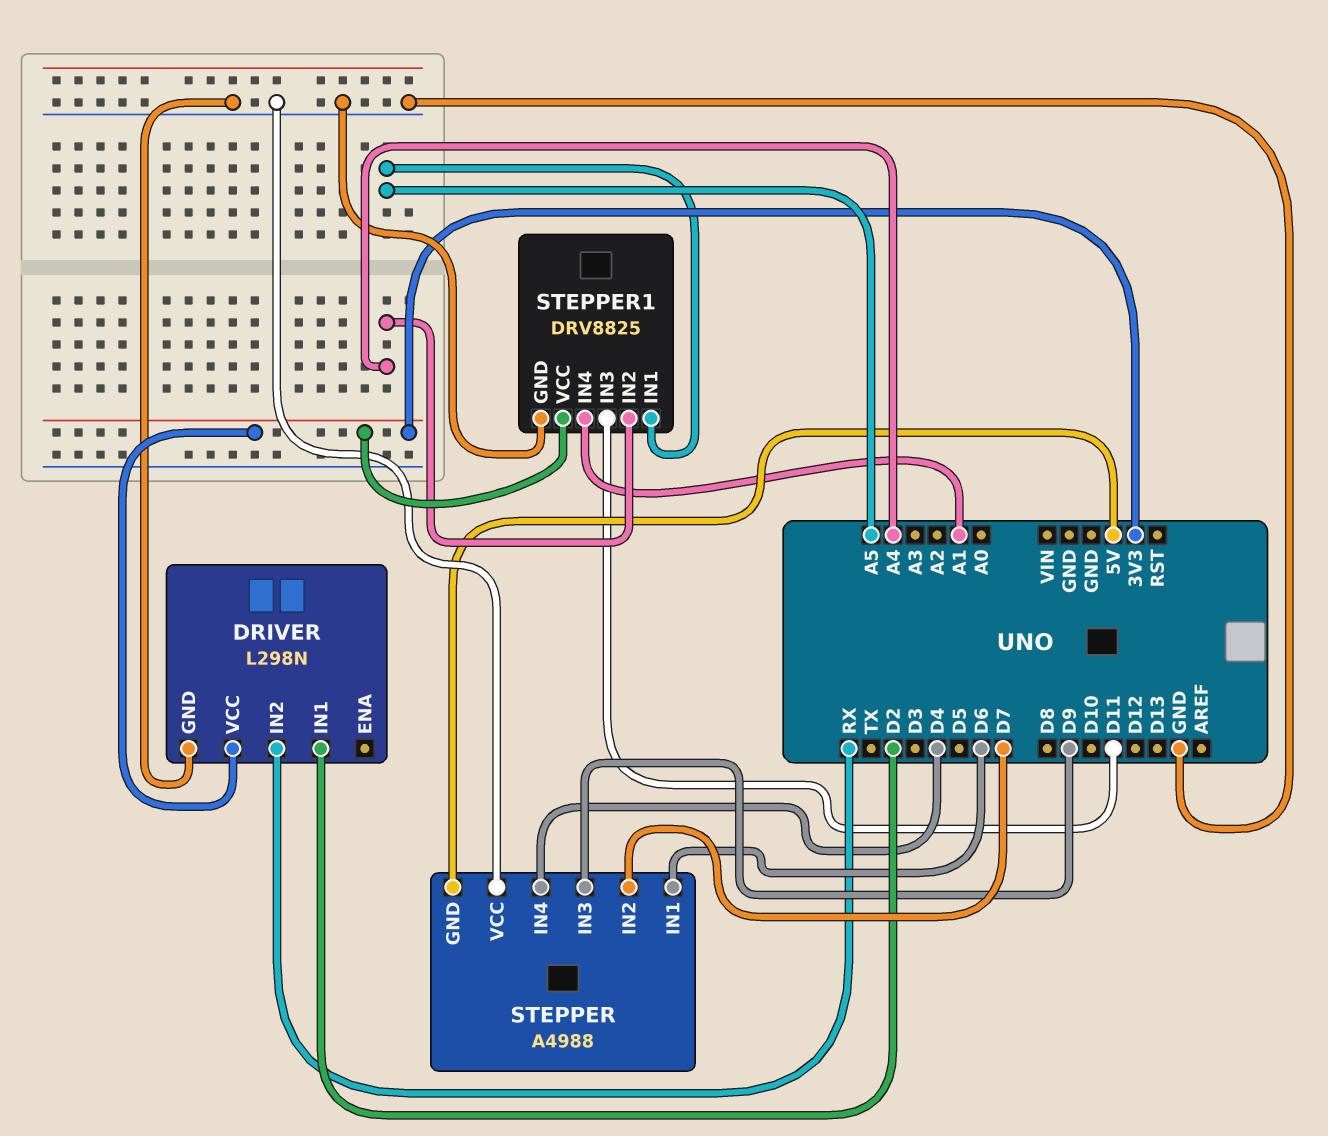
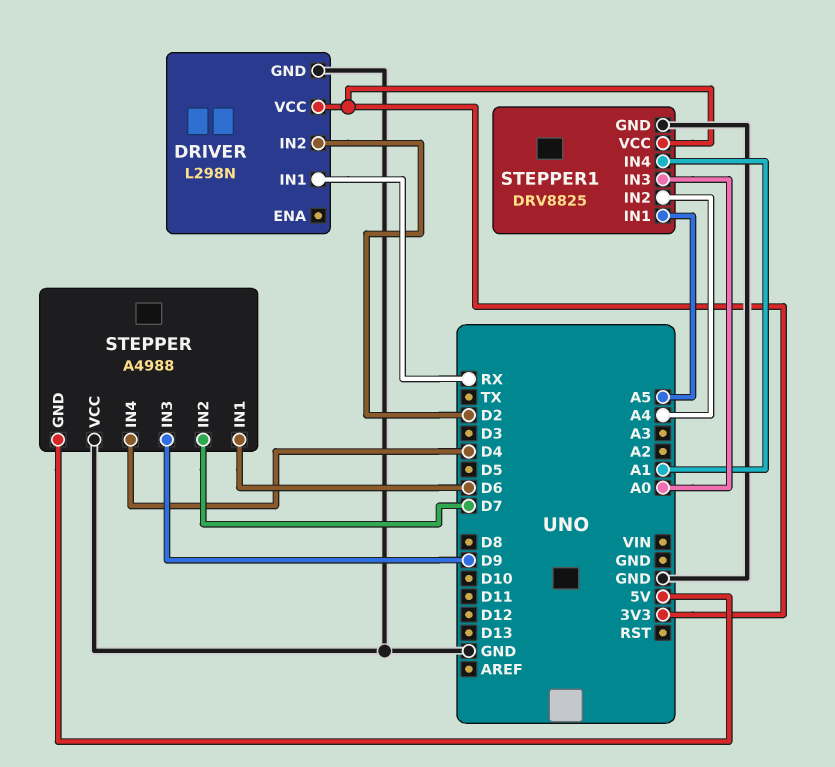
DRIVER pin IN1: D2 -> RX
DRIVER pin IN2: RX -> D2
STEPPER1 pin IN3: D11 -> A0

